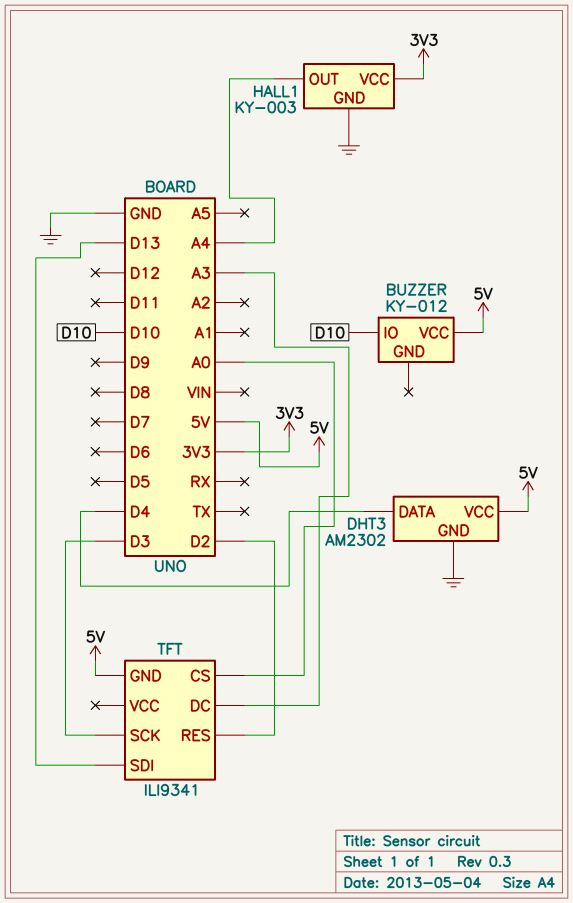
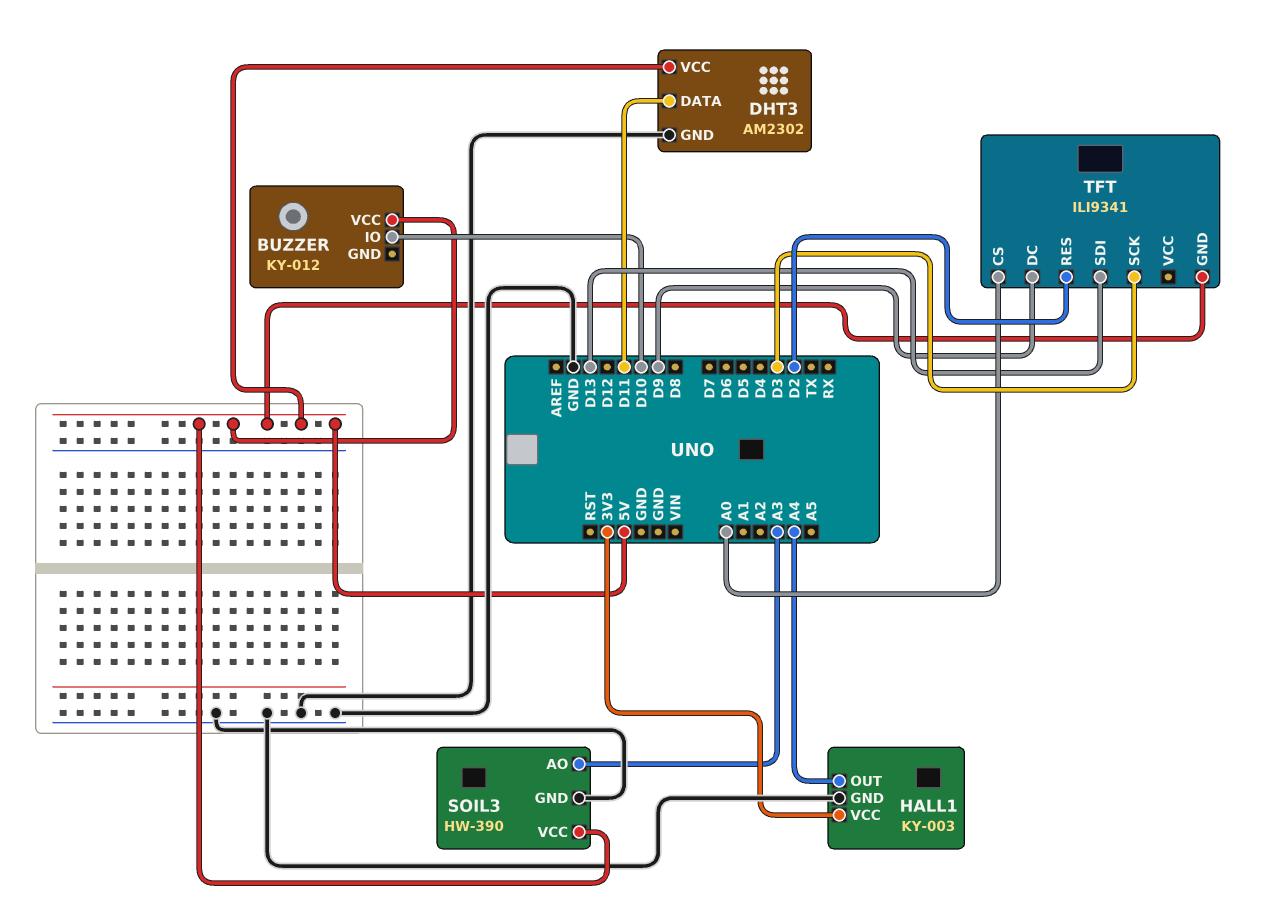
DHT3 pin DATA: D4 -> D11
SOIL3: none -> HW-390
SOIL3 pin AO: none -> A3
SOIL3 pin GND: none -> GND
SOIL3 pin VCC: none -> 5V
TFT pin DC: A3 -> D9

